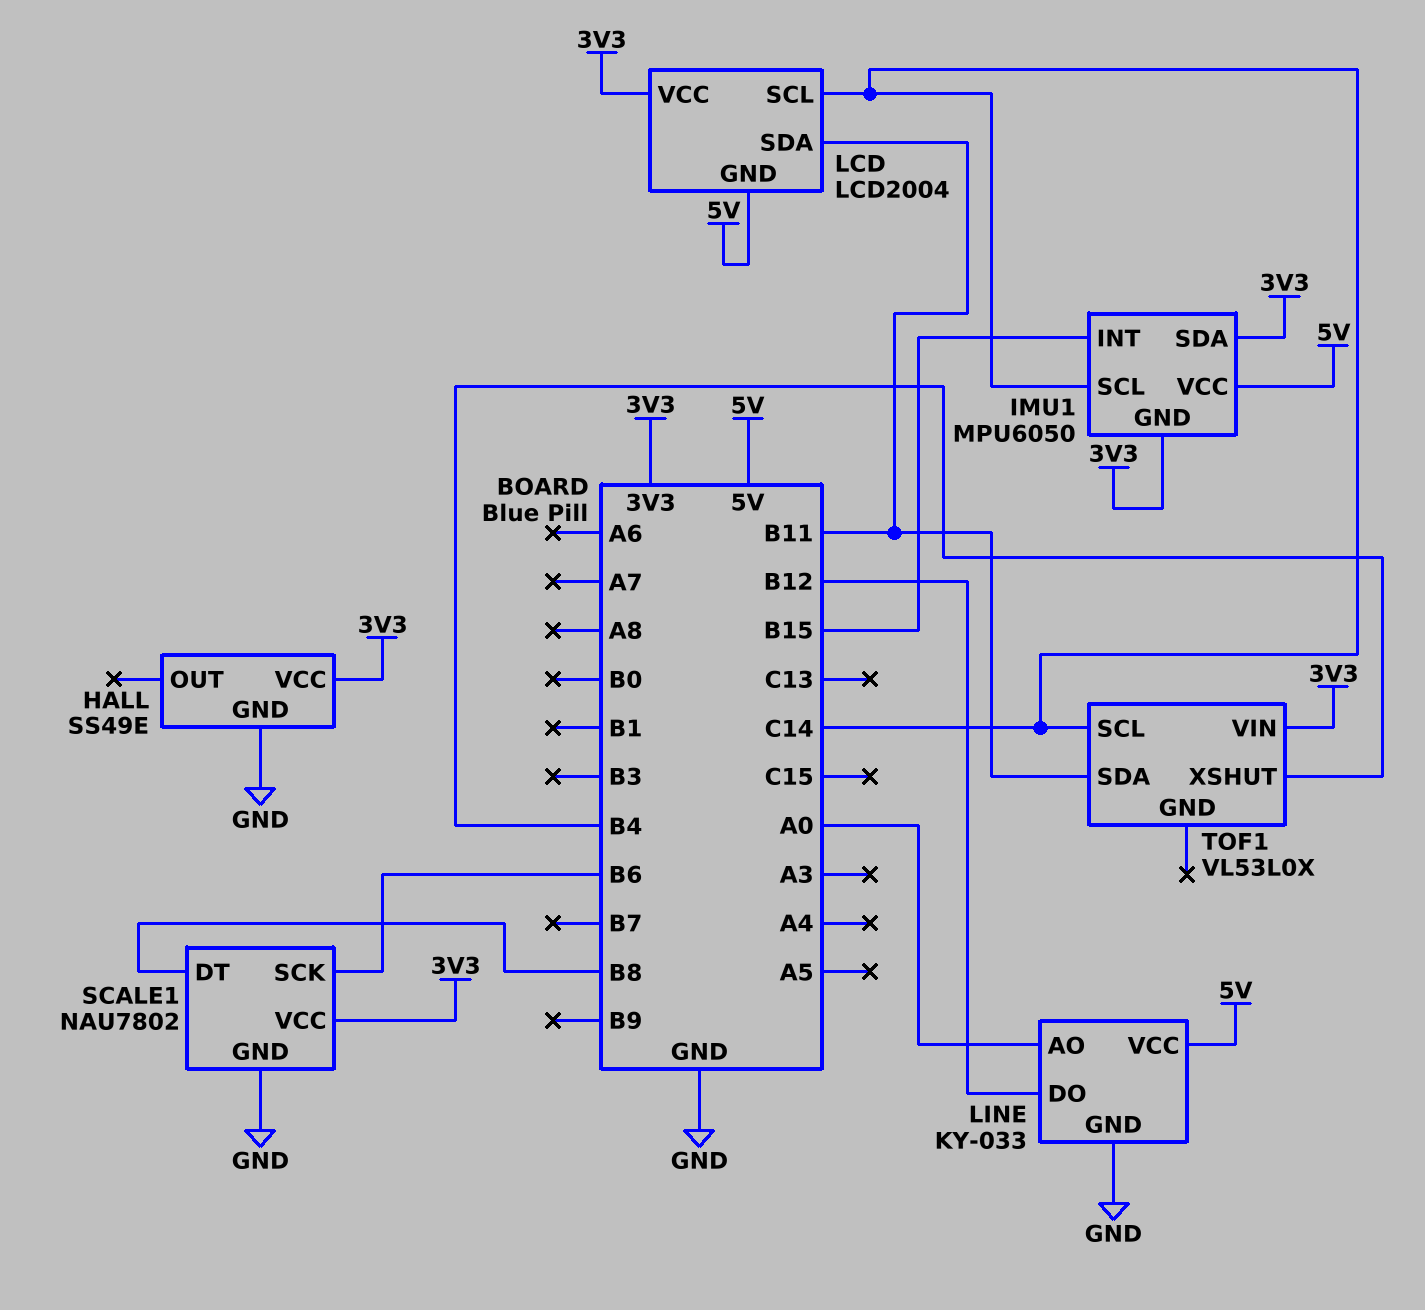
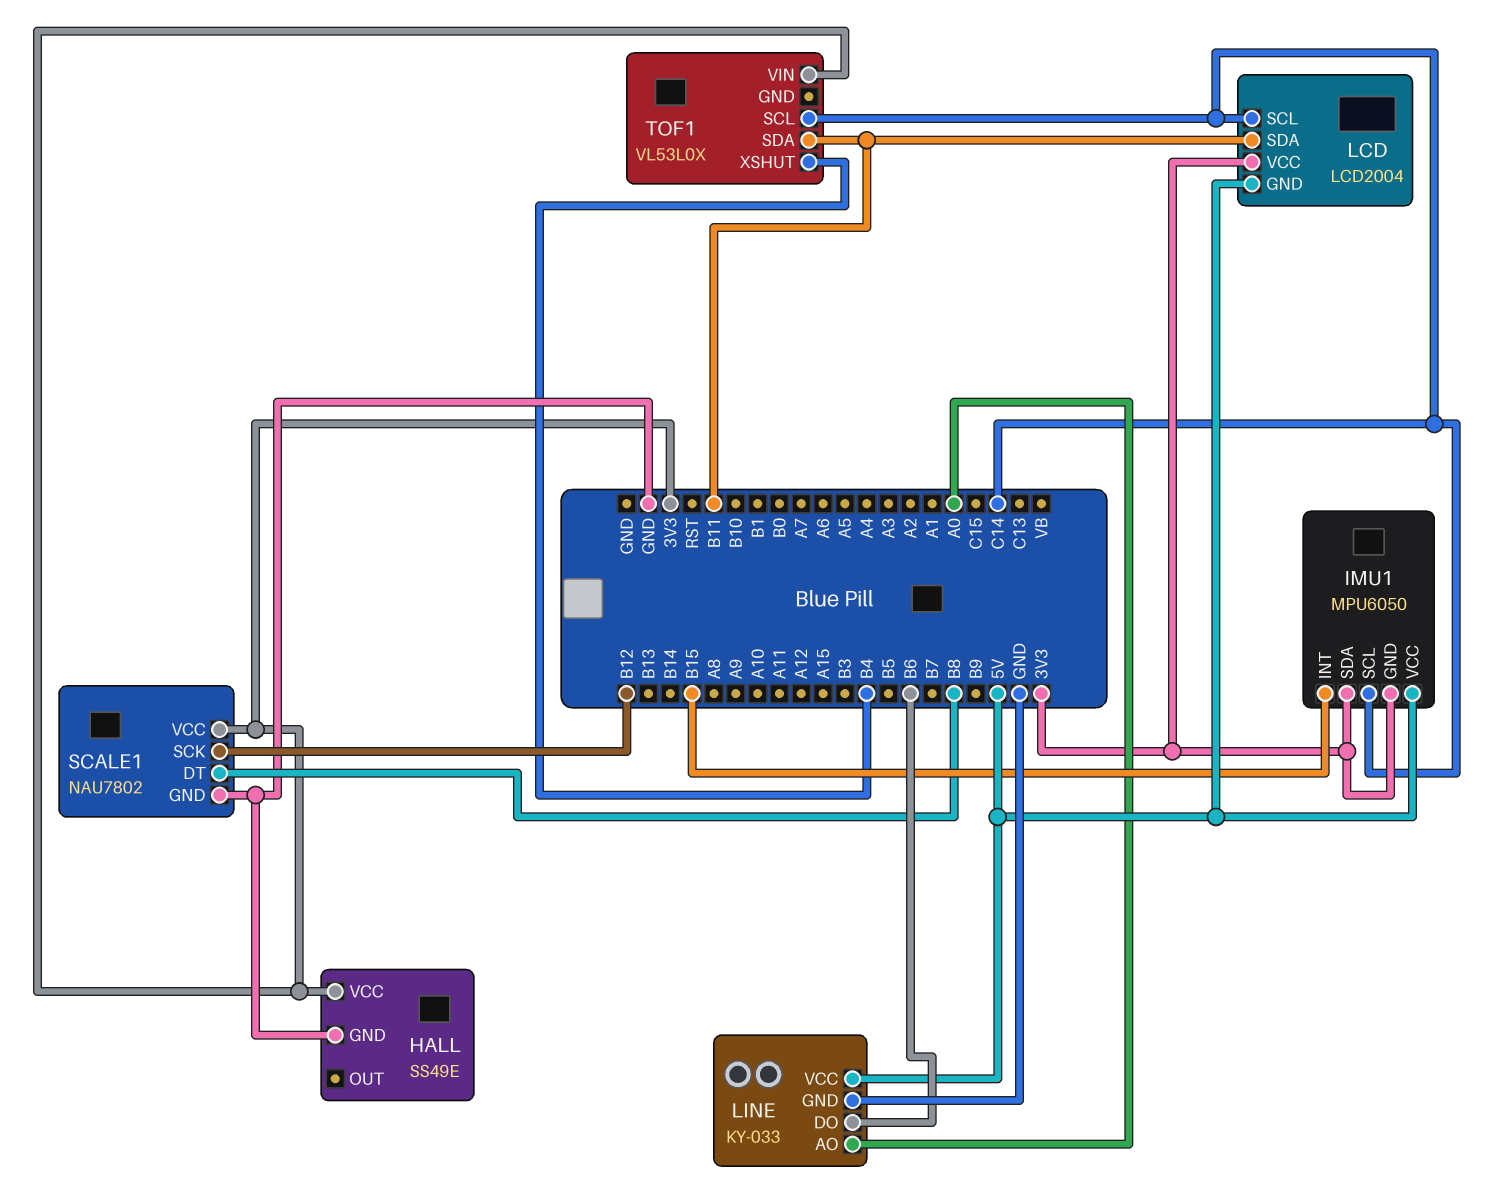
LINE pin DO: B12 -> B6
SCALE1 pin SCK: B6 -> B12

